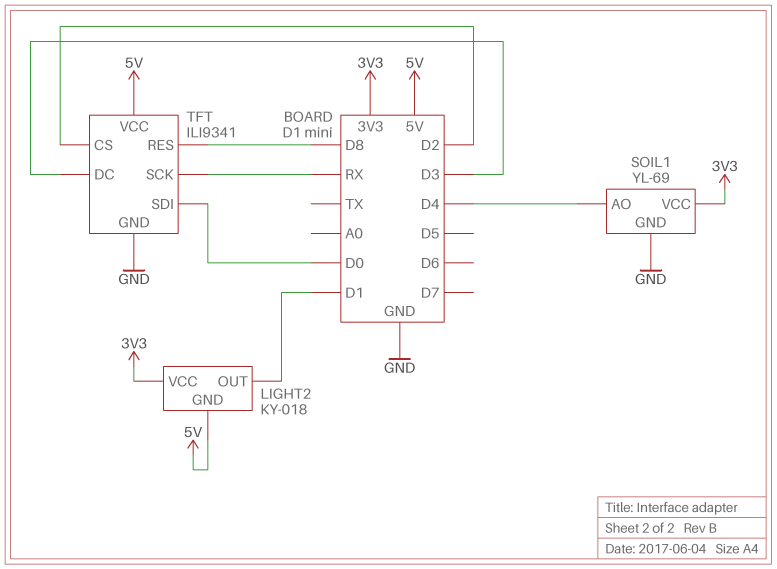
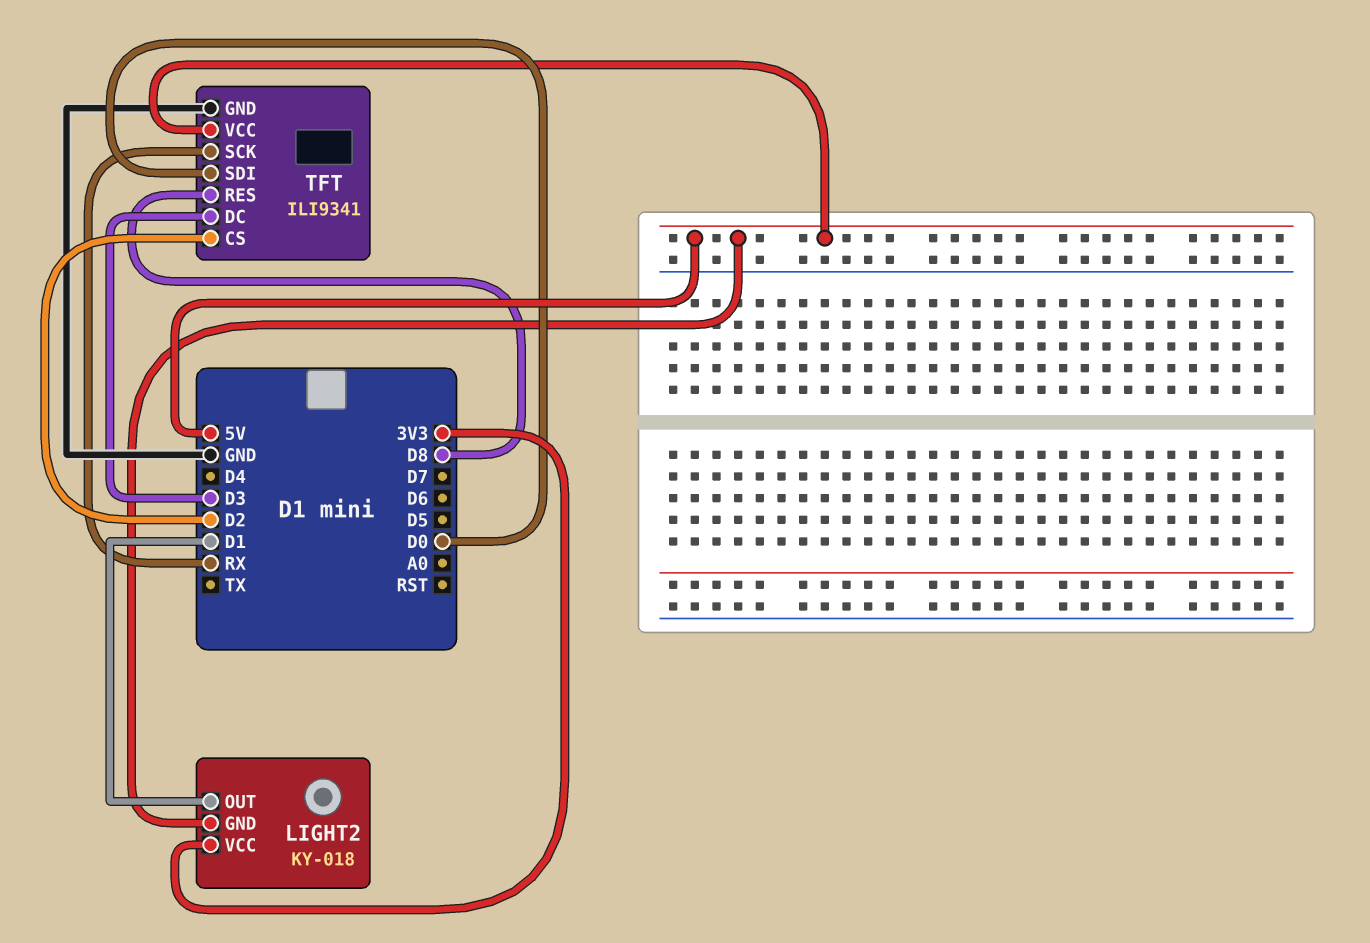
SOIL1: YL-69 -> none
SOIL1 pin AO: D4 -> none
SOIL1 pin GND: GND -> none
SOIL1 pin VCC: 3V3 -> none

